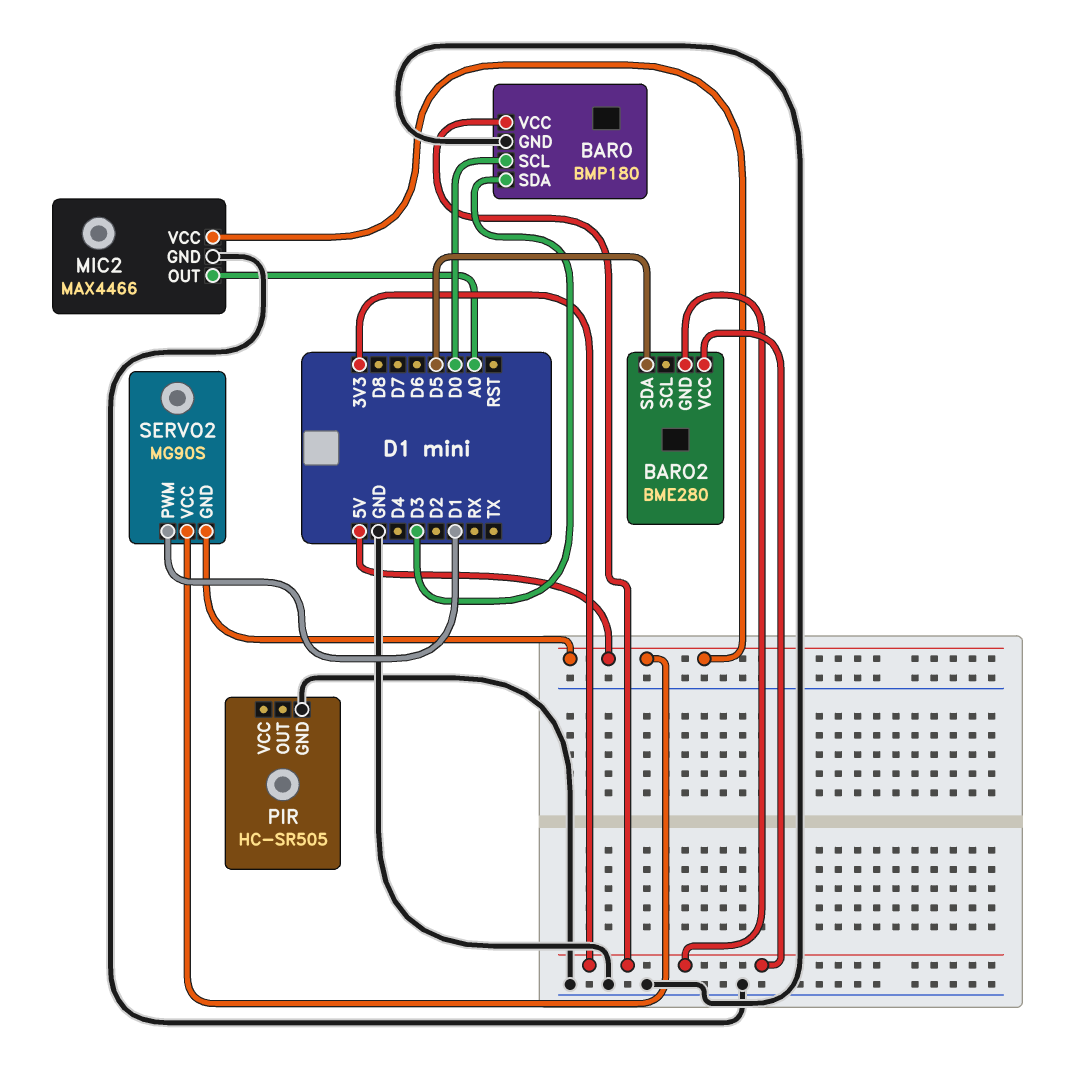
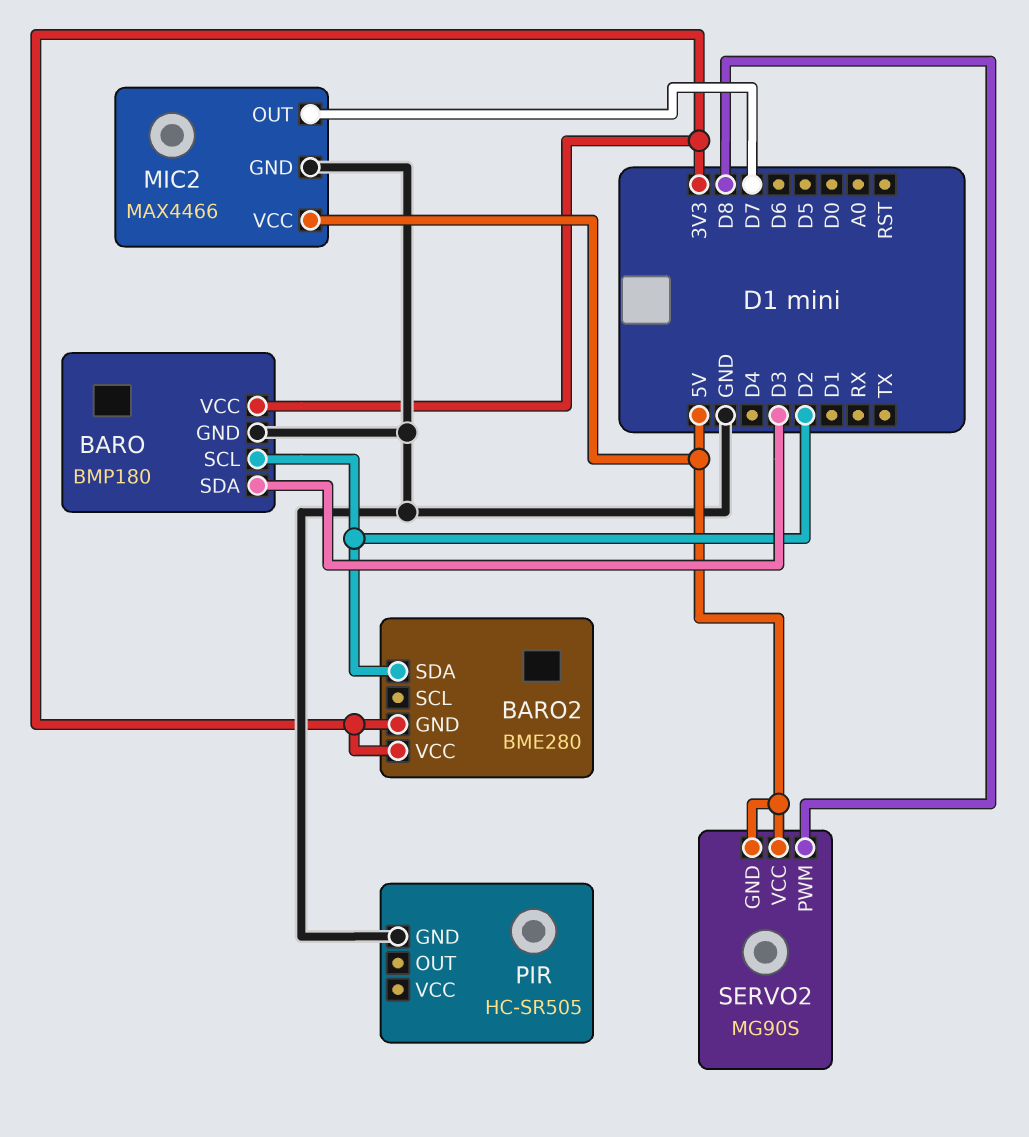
BARO pin SCL: D0 -> D2
BARO2 pin SDA: D5 -> D2
MIC2 pin OUT: A0 -> D7
SERVO2 pin PWM: D1 -> D8

